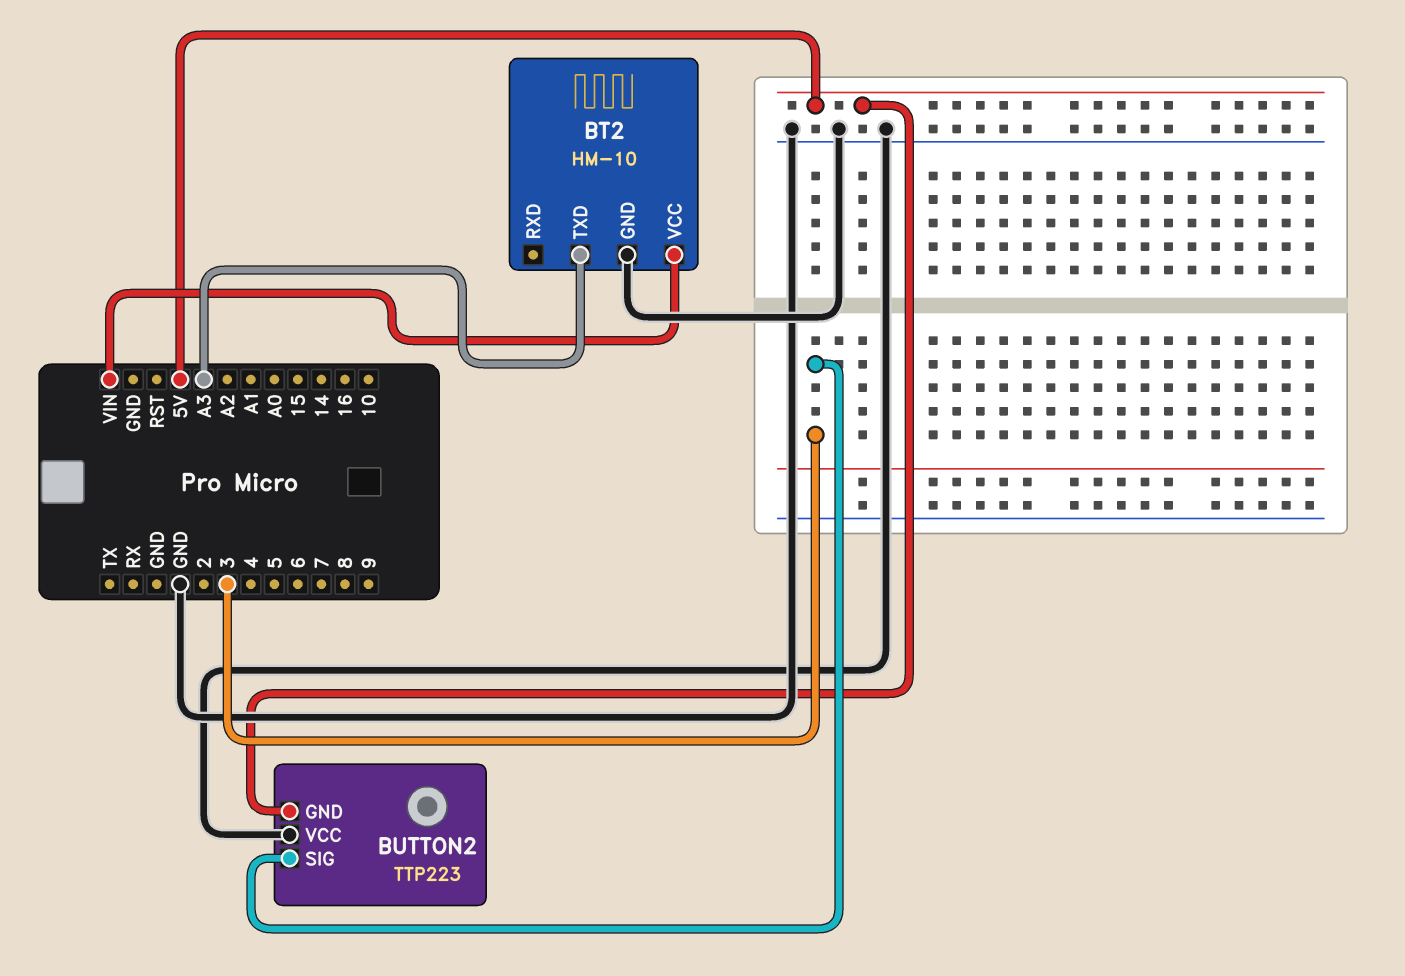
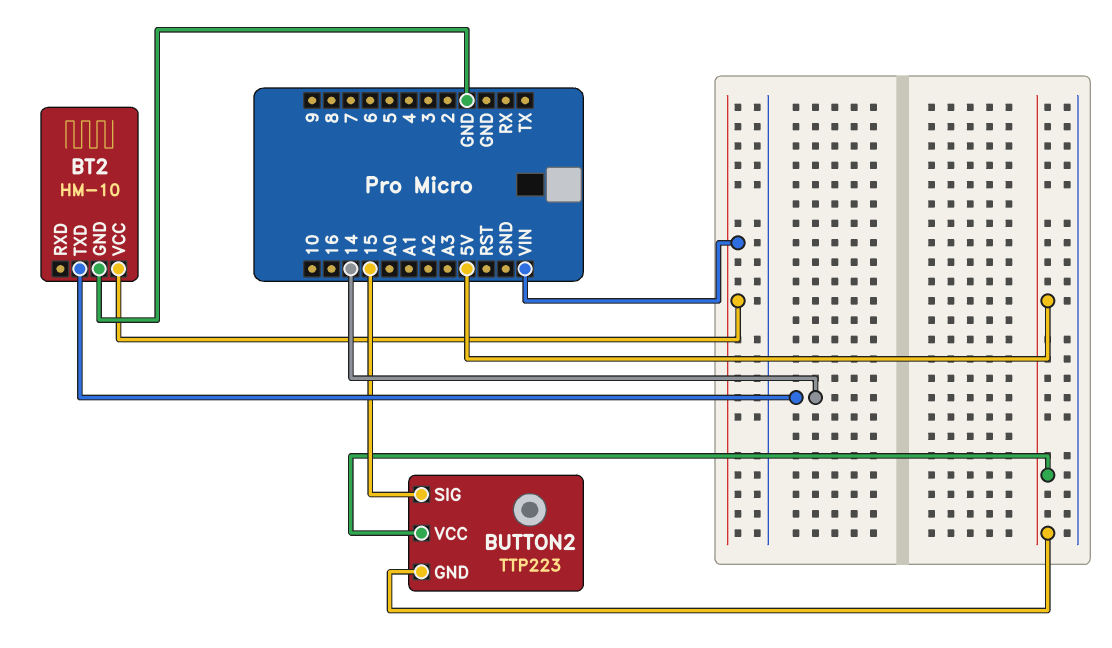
BT2 pin TXD: A3 -> 14
BUTTON2 pin SIG: 3 -> 15
BUTTON2 pin VCC: GND -> 5V

